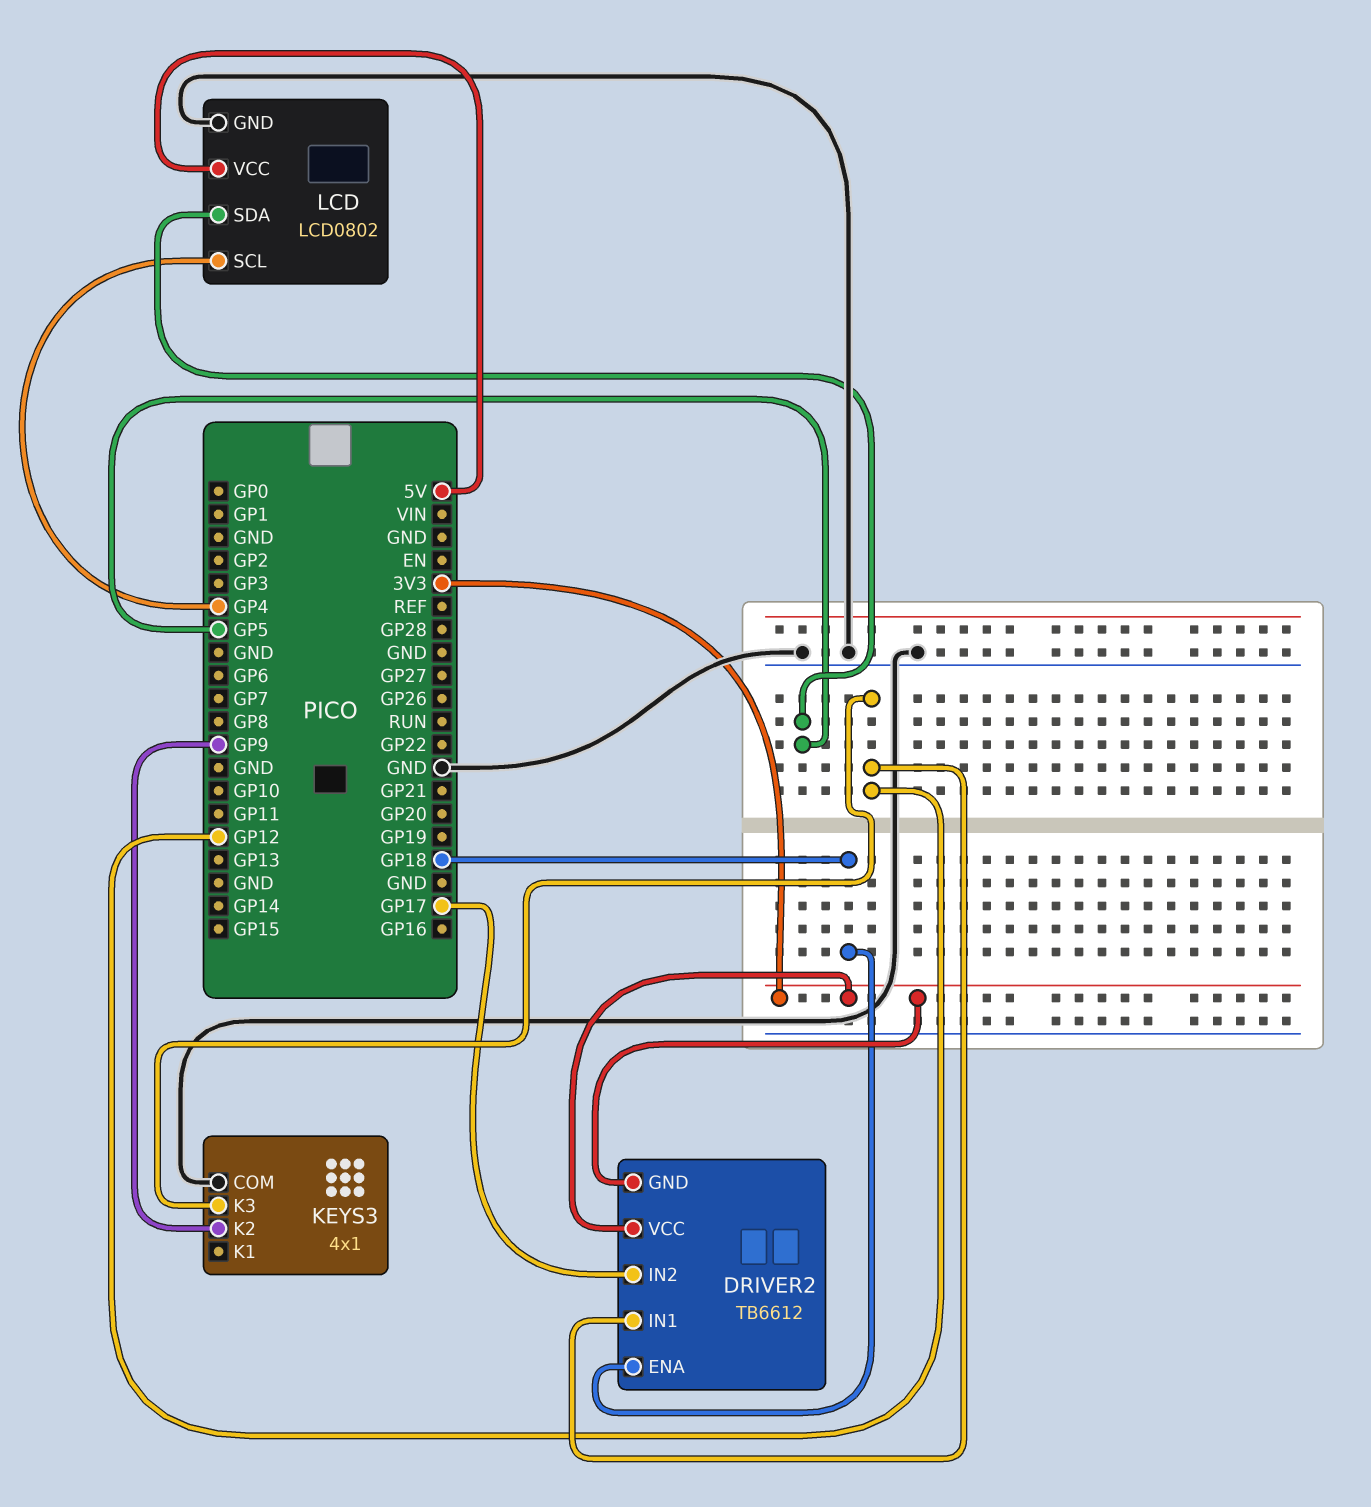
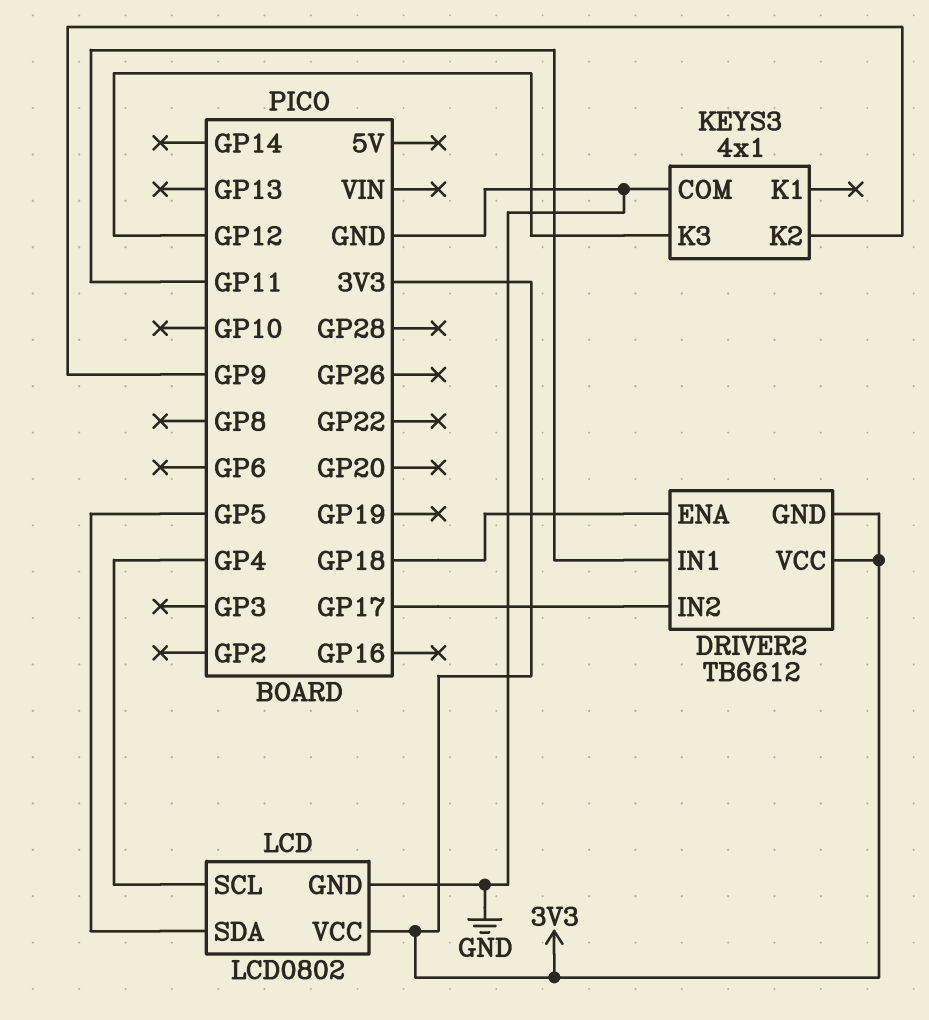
DRIVER2 pin IN1: GP12 -> GP11
LCD pin VCC: 5V -> 3V3

